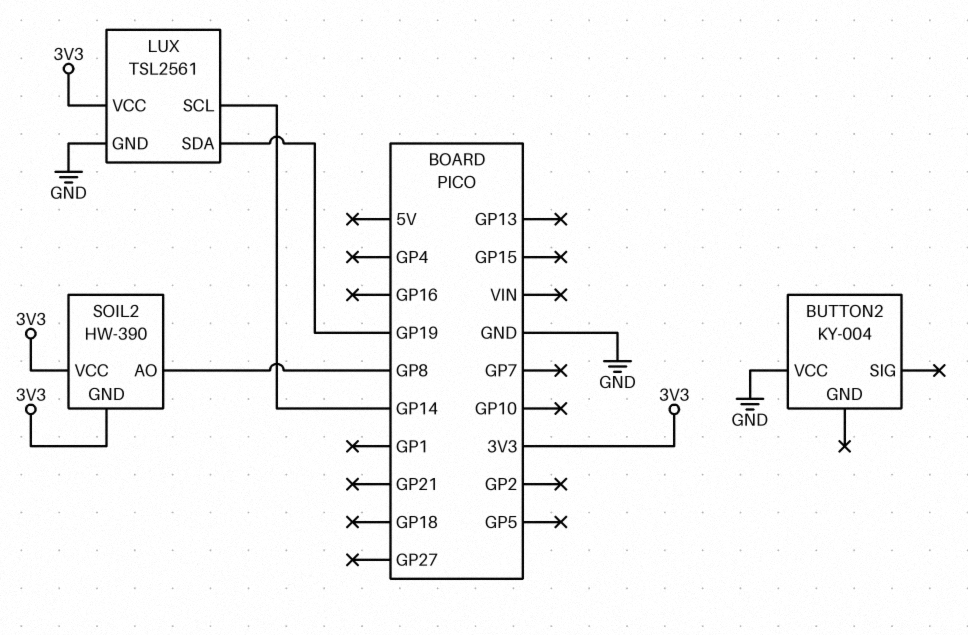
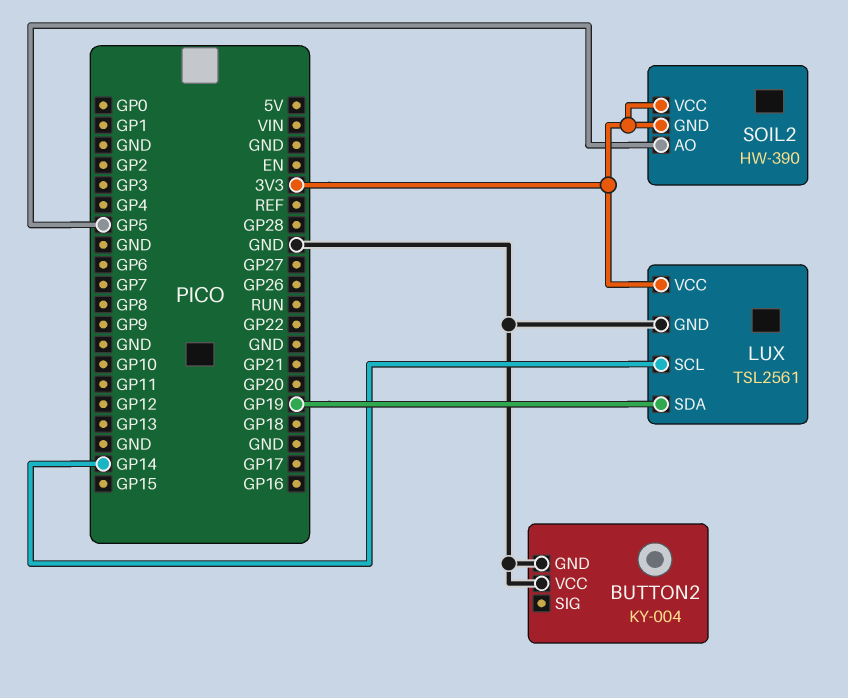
BUTTON2 pin GND: none -> GND
SOIL2 pin AO: GP8 -> GP5

